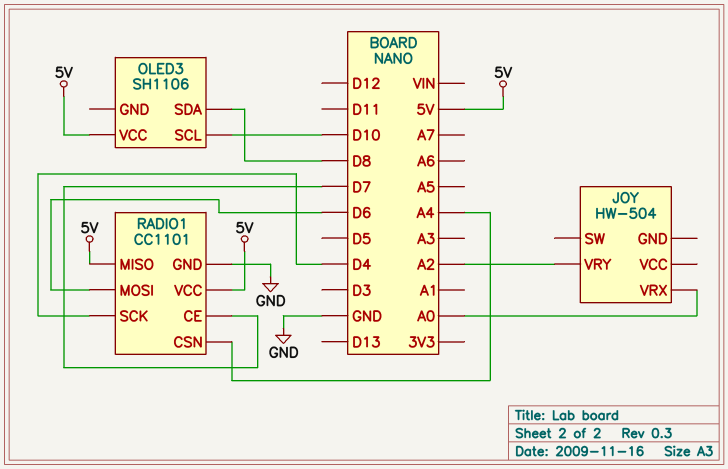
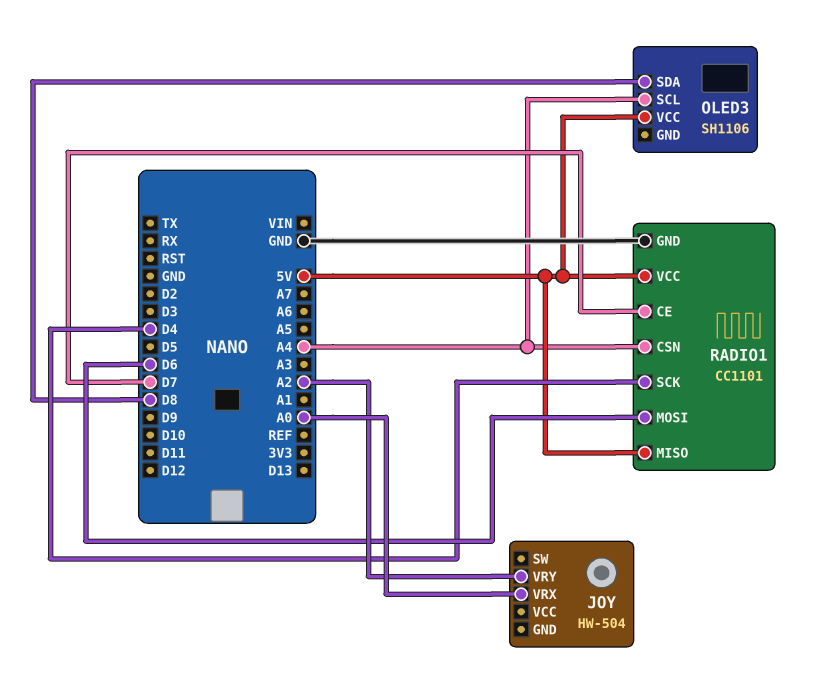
OLED3 pin SCL: D10 -> A4

